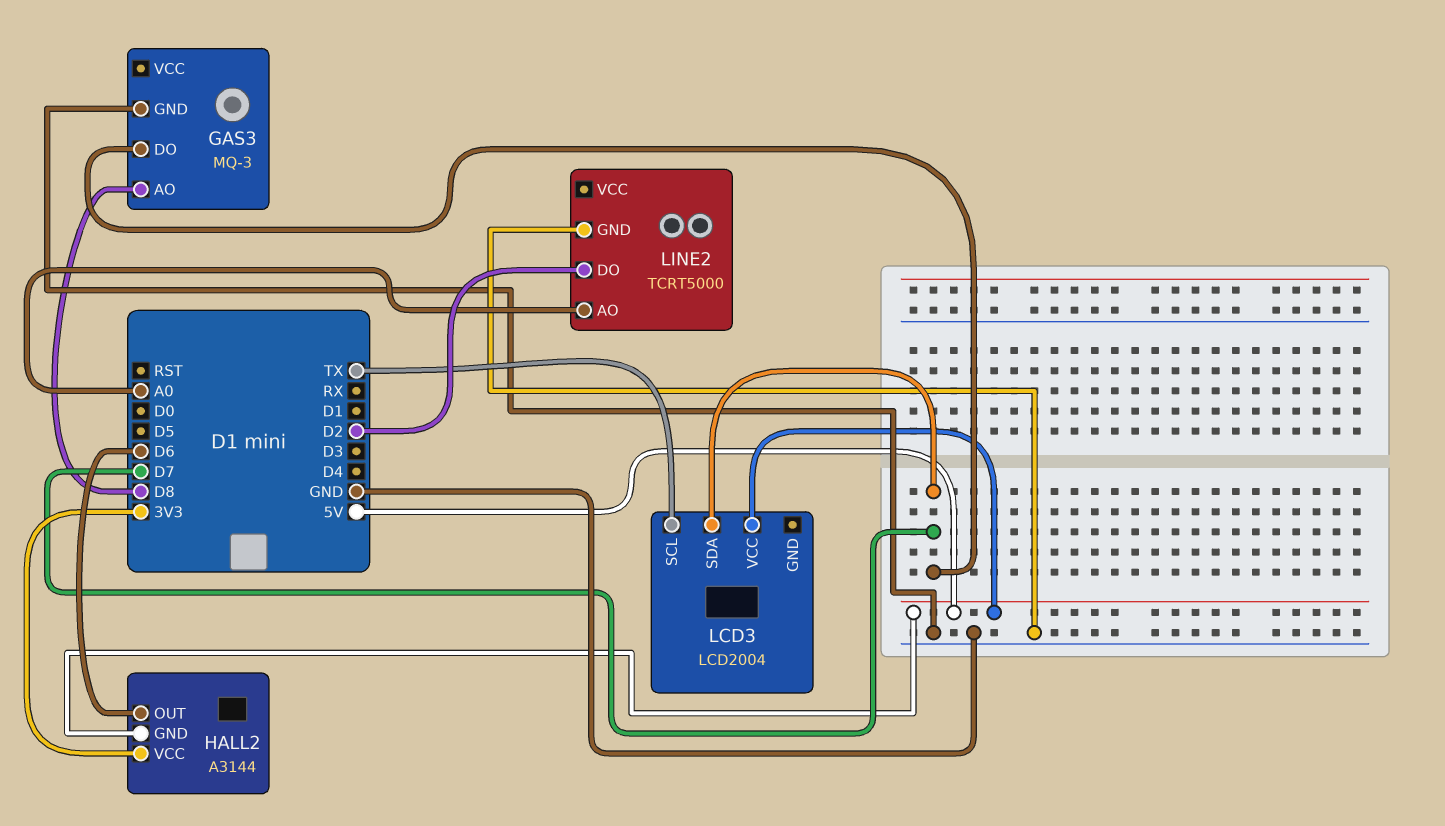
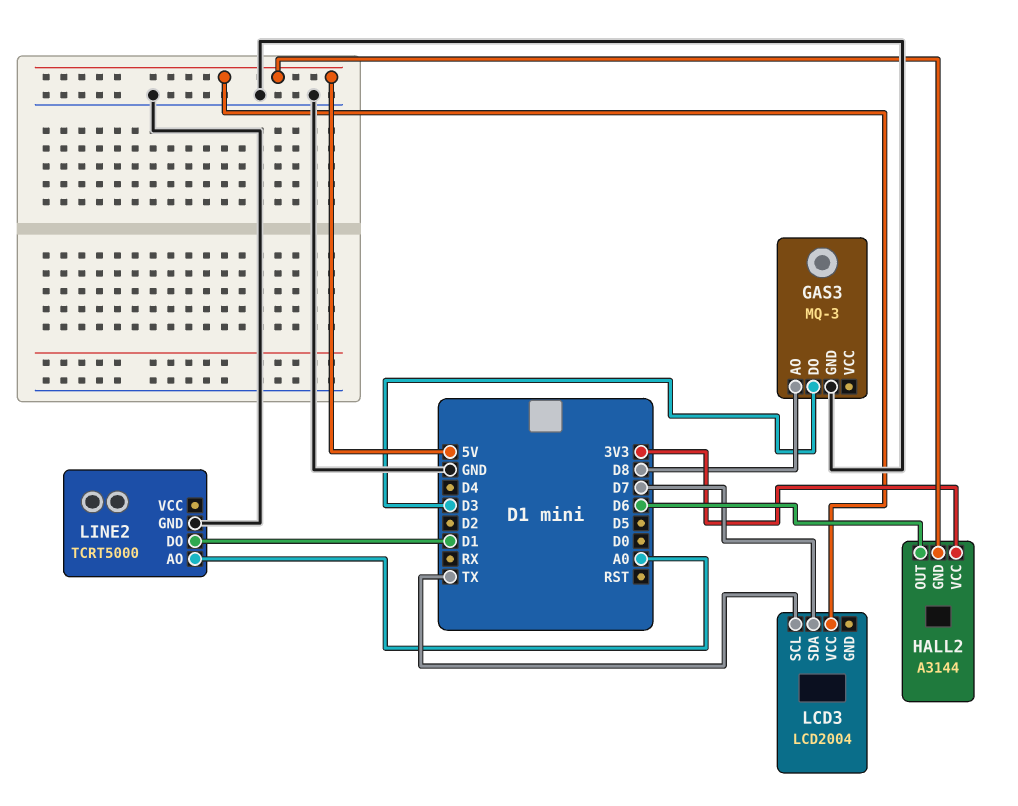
GAS3 pin DO: D7 -> D3
LINE2 pin DO: D2 -> D1

